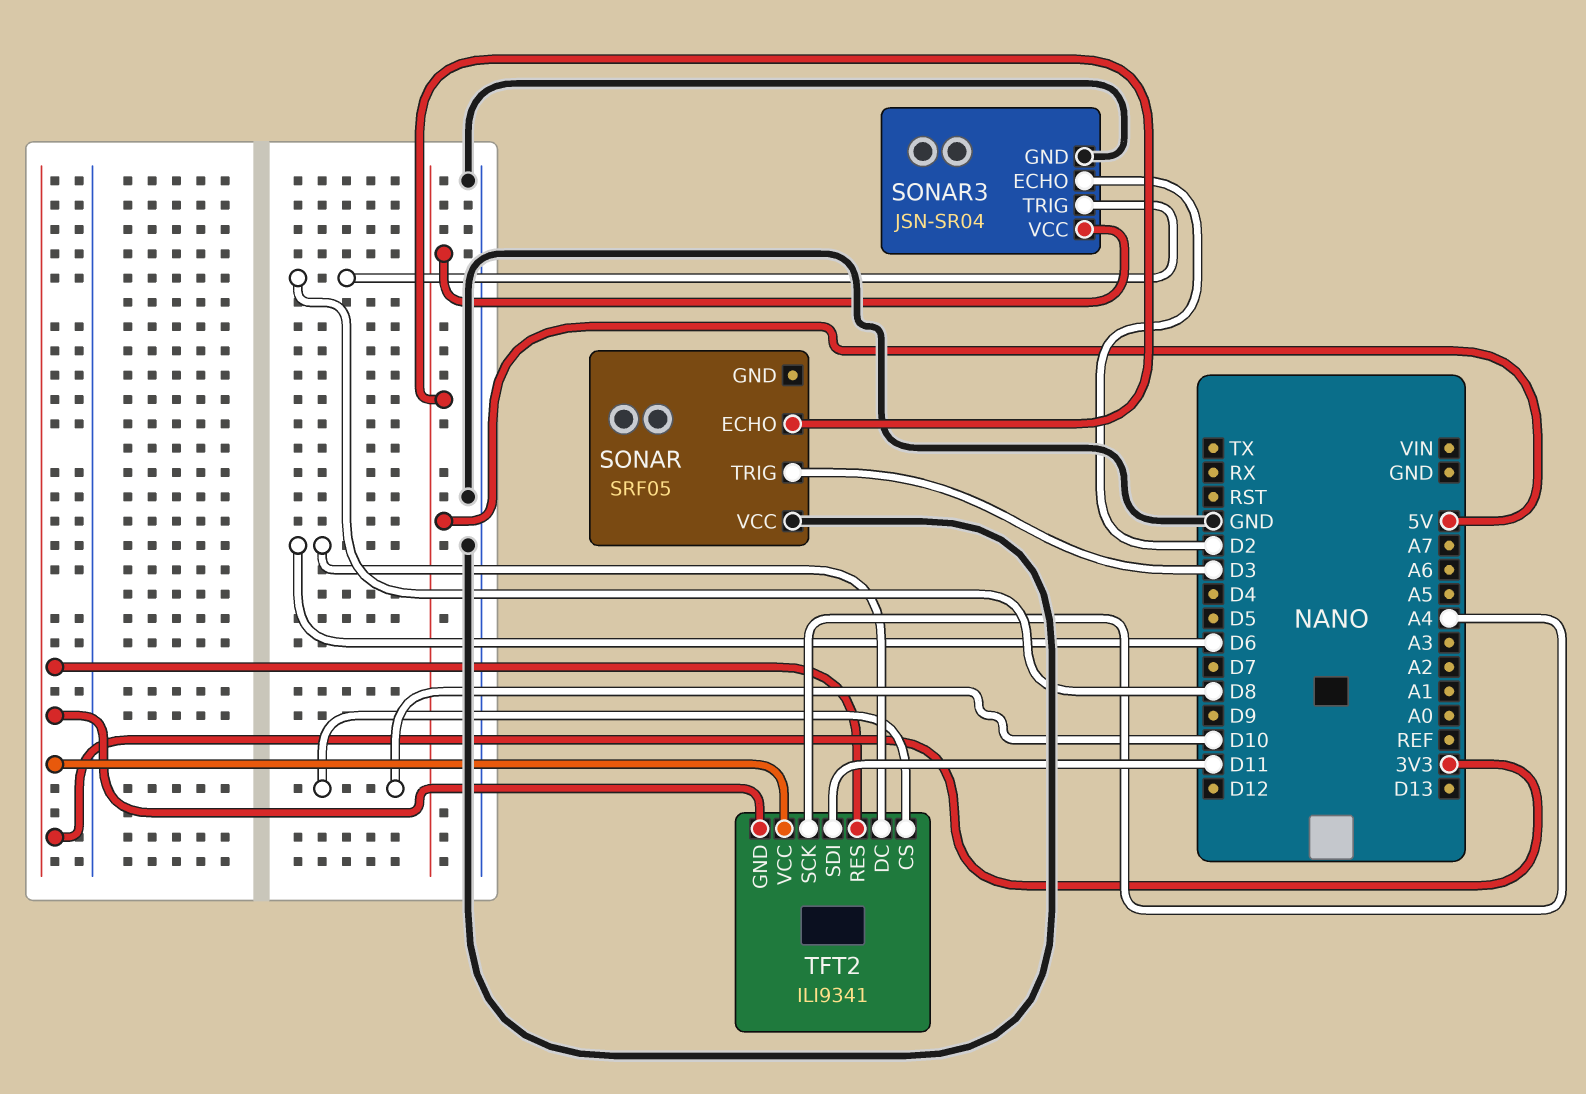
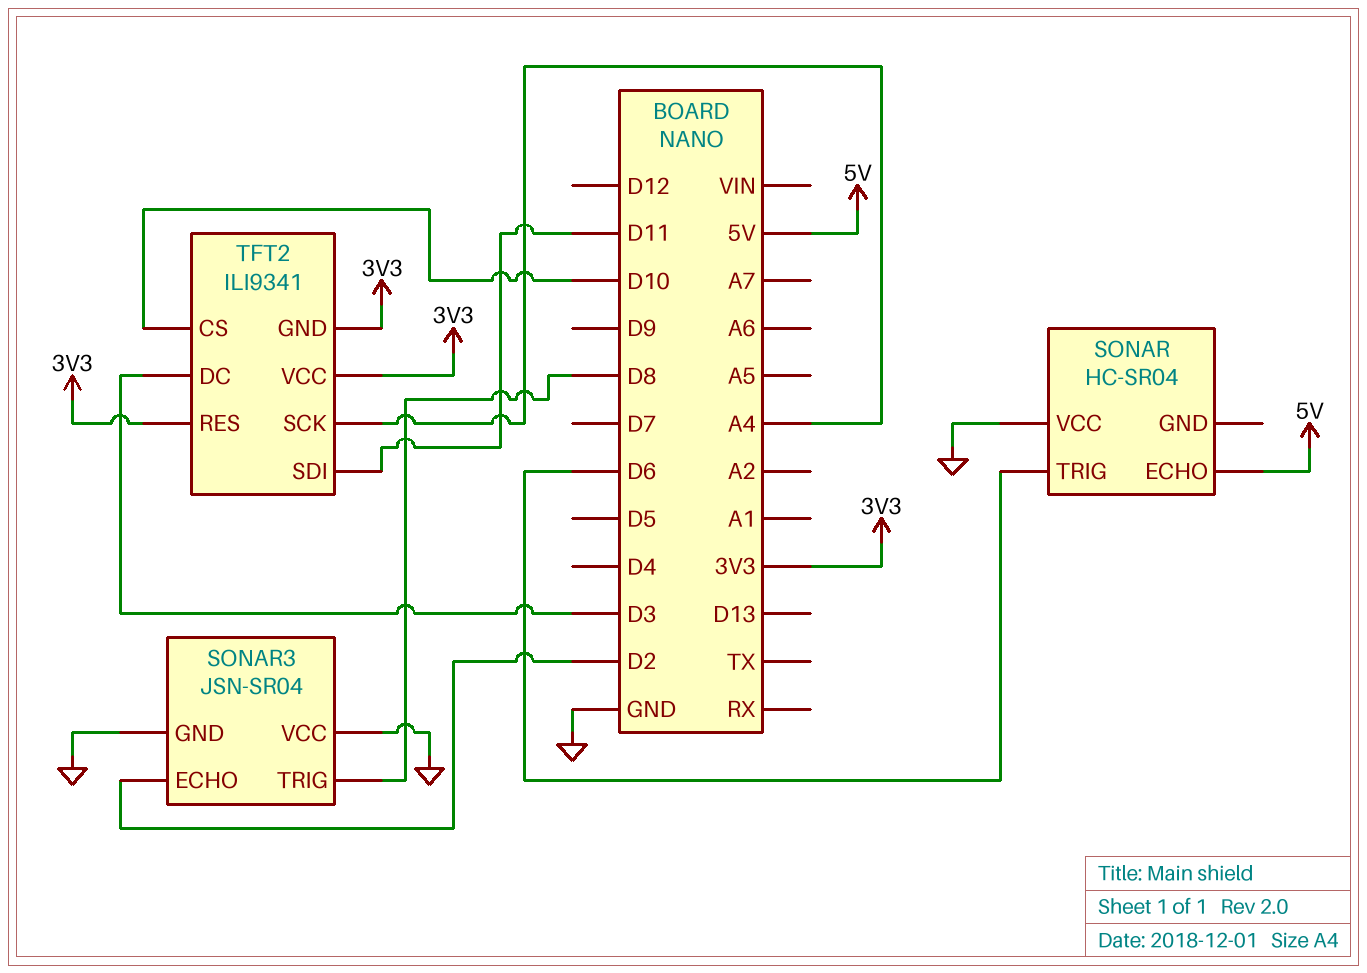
SONAR: SRF05 -> HC-SR04
SONAR pin TRIG: D3 -> D6
SONAR3 pin VCC: 5V -> GND
TFT2 pin DC: D6 -> D3

